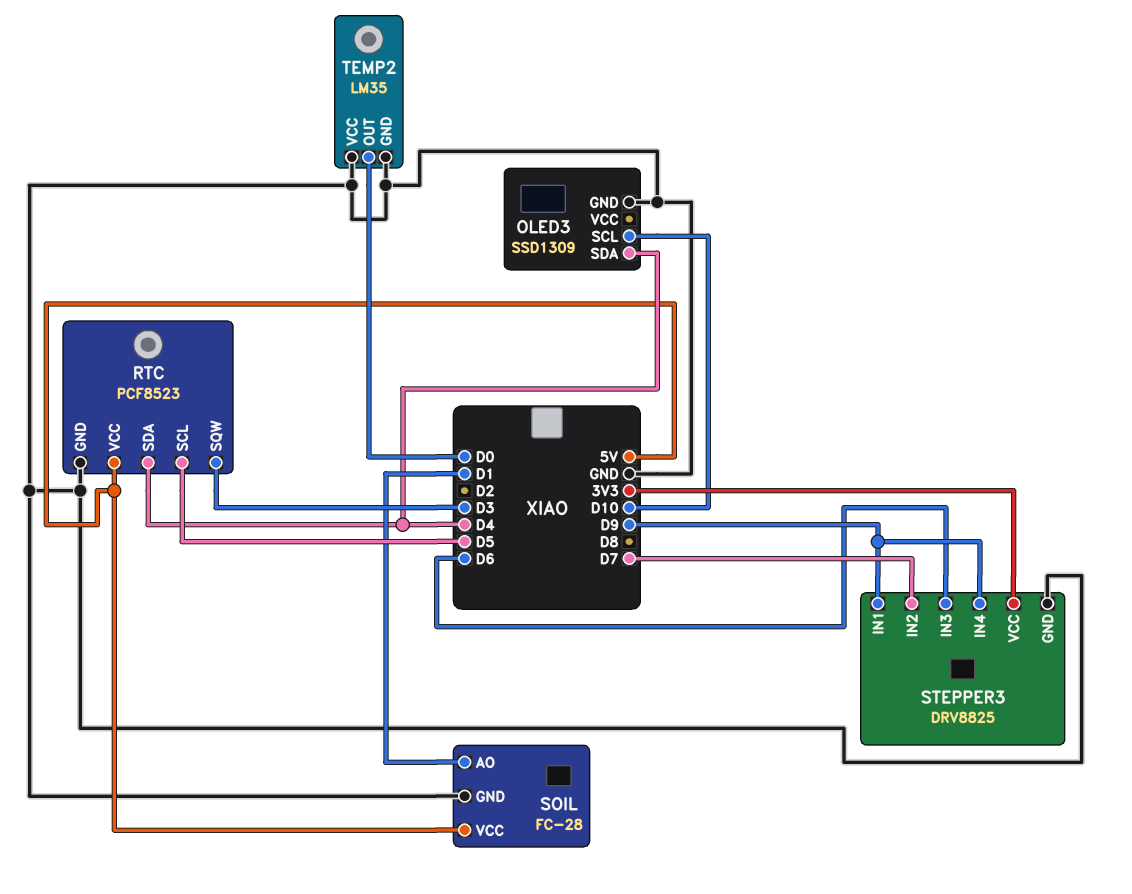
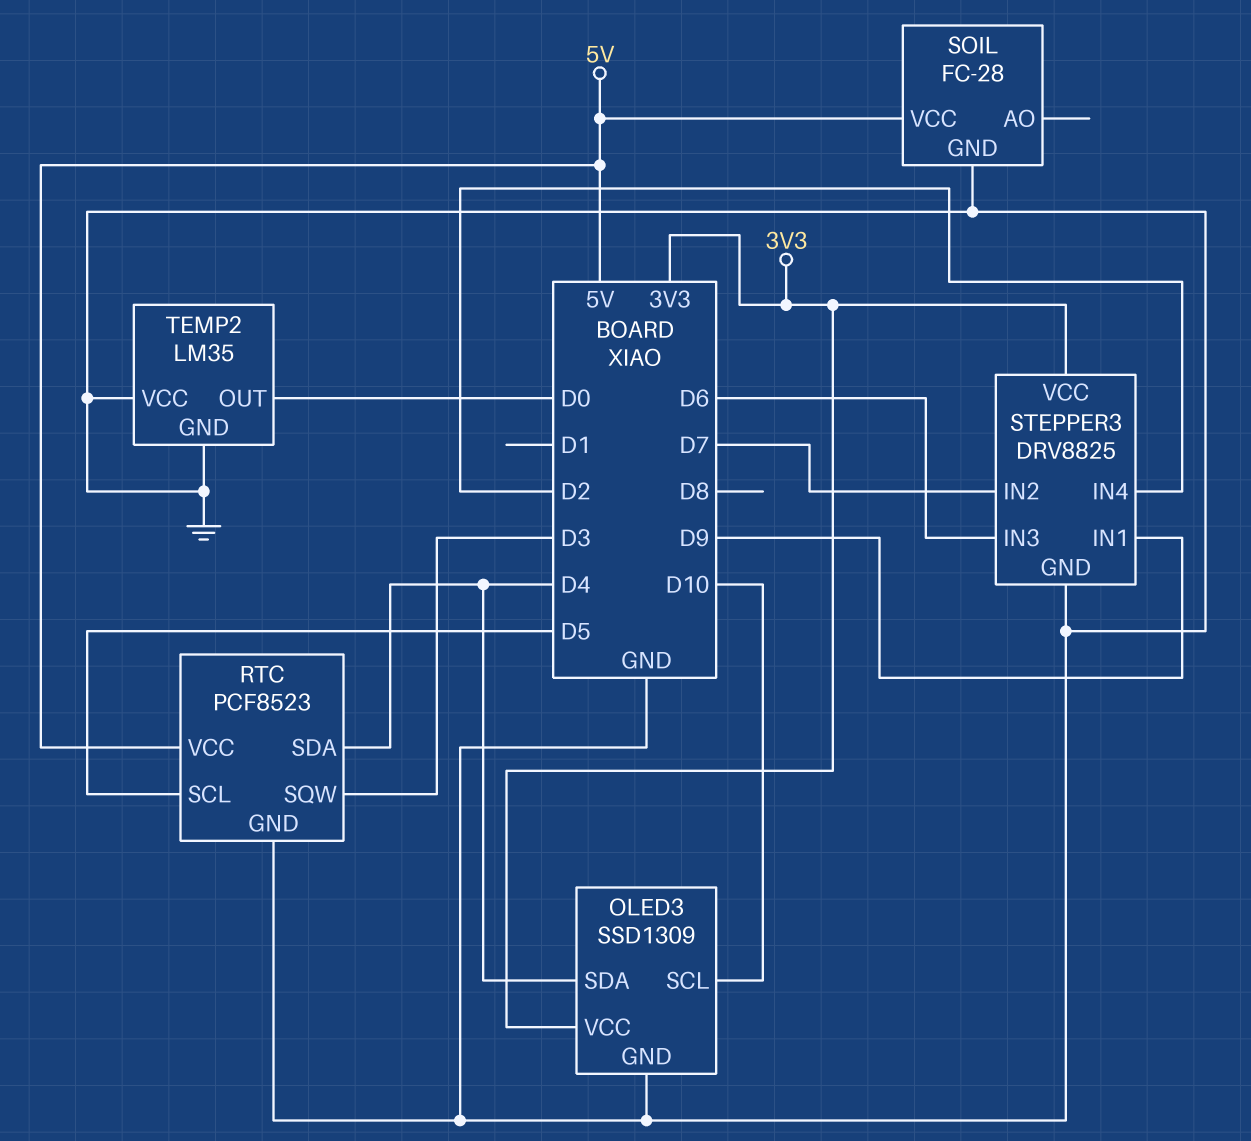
OLED3 pin VCC: none -> 3V3
SOIL pin AO: D1 -> none
STEPPER3 pin IN4: D9 -> D2

